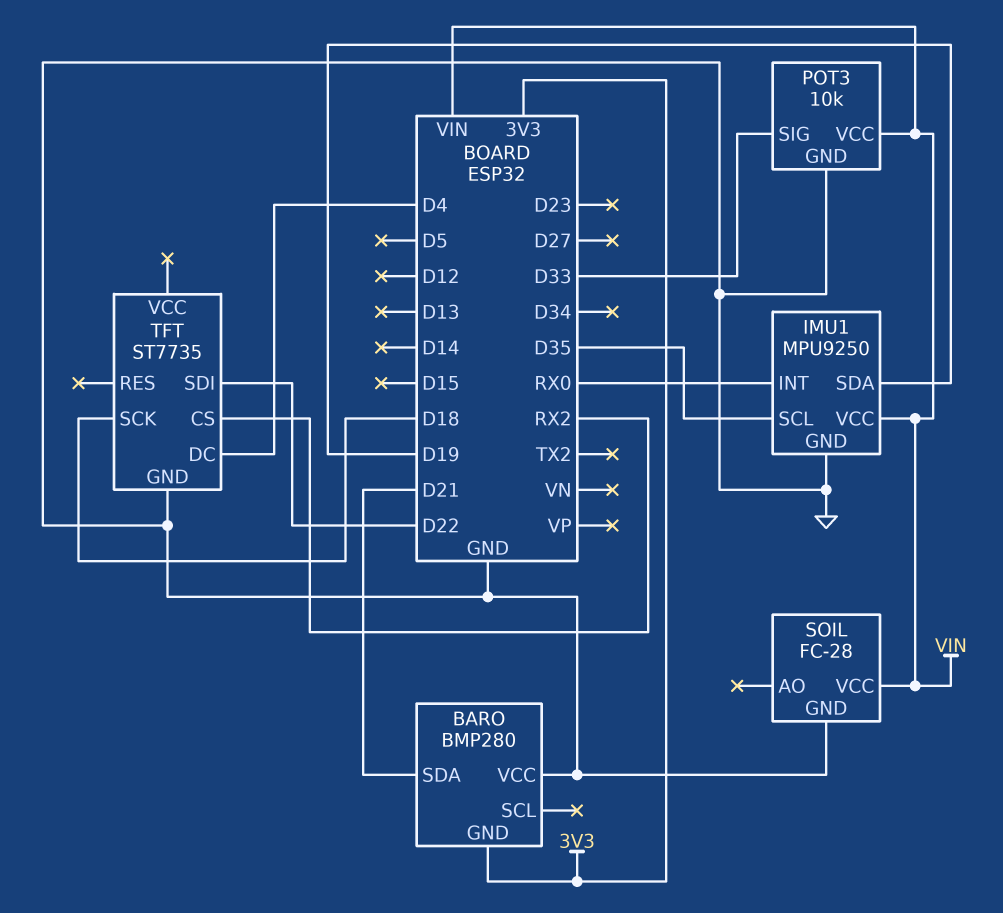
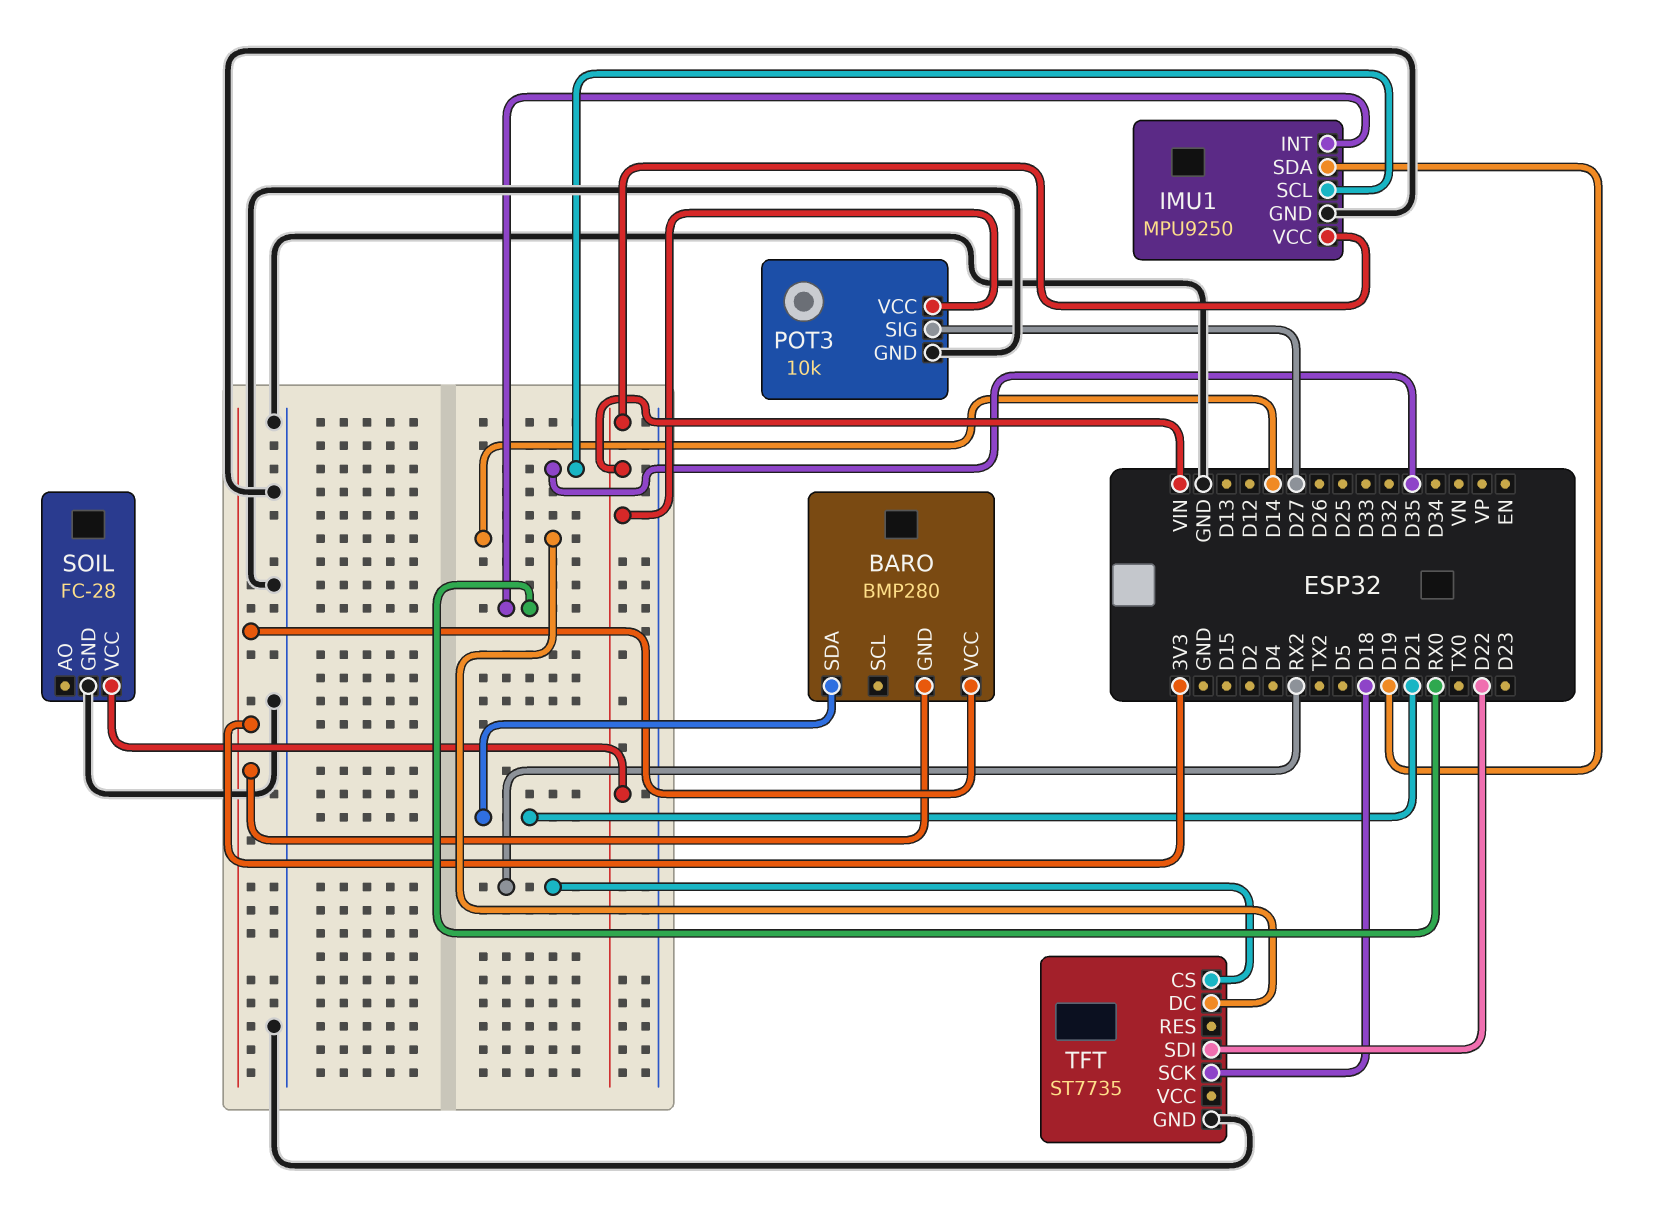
BARO pin VCC: GND -> 3V3
POT3 pin SIG: D33 -> D27
TFT pin DC: D4 -> D14

